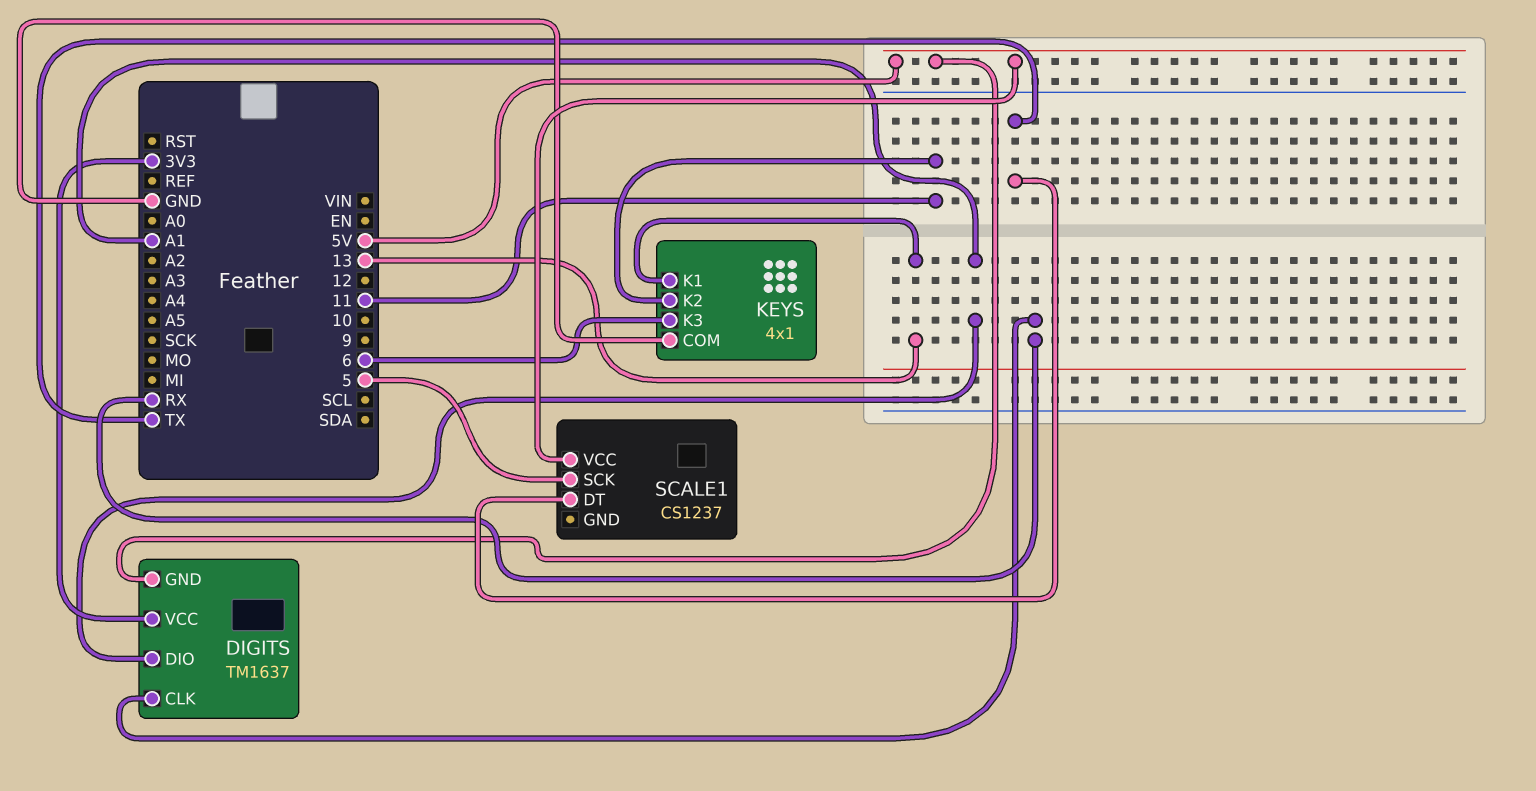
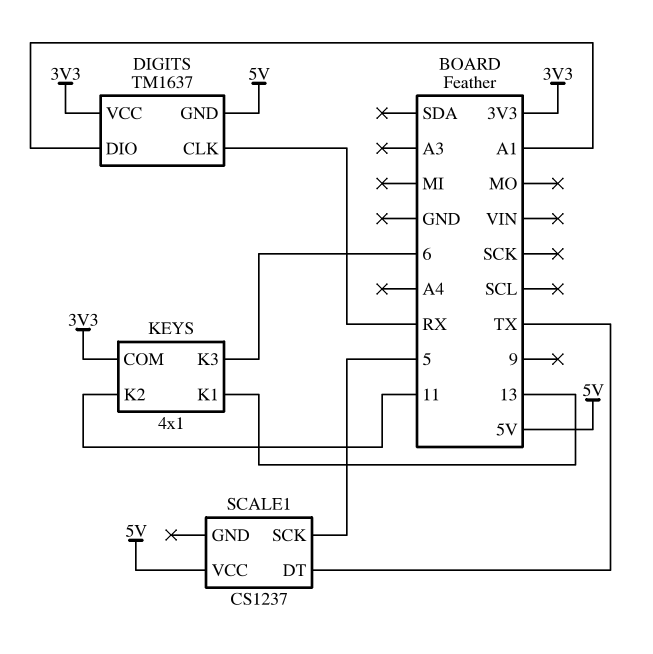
KEYS pin COM: GND -> 3V3

